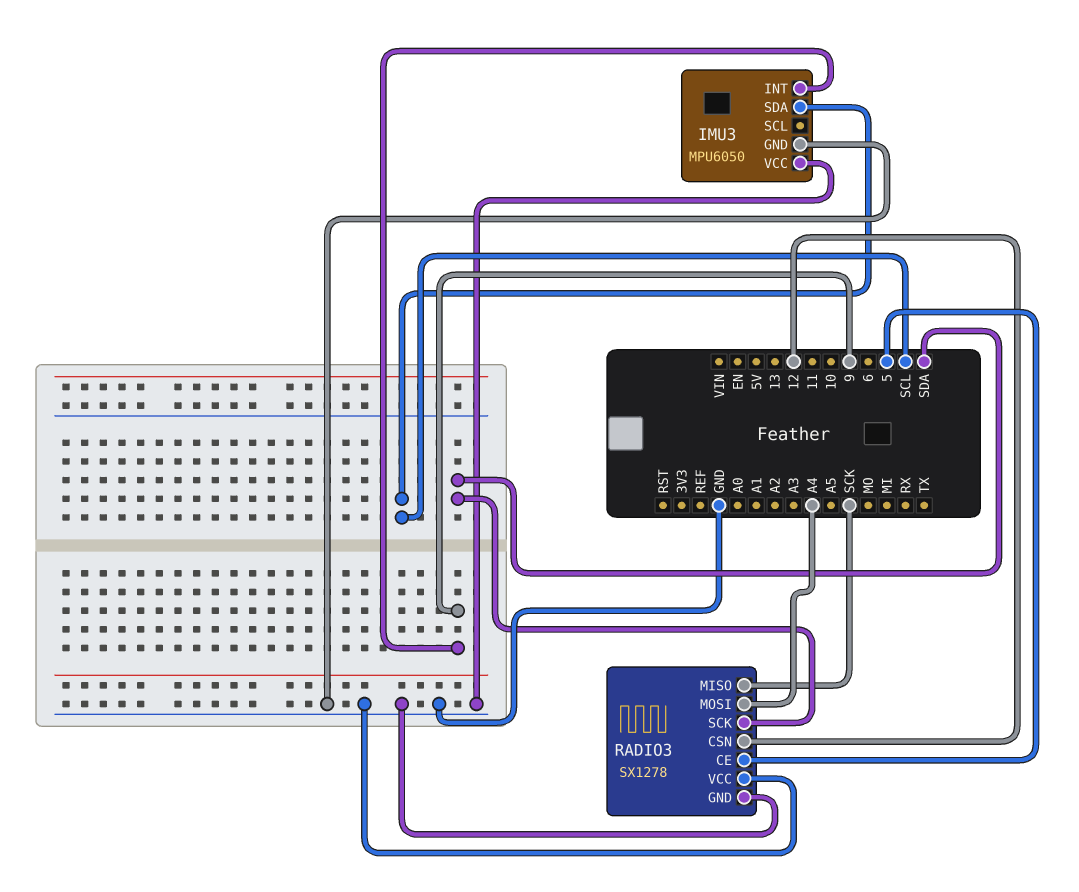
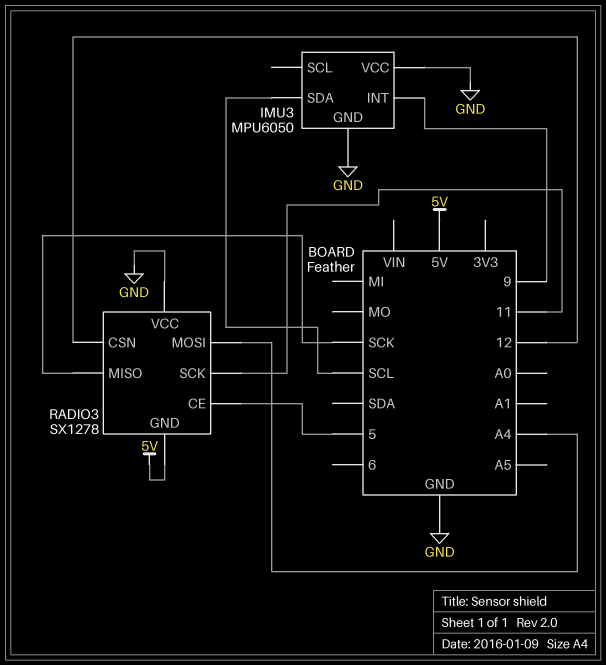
RADIO3 pin GND: GND -> 5V
RADIO3 pin SCK: SDA -> 11

